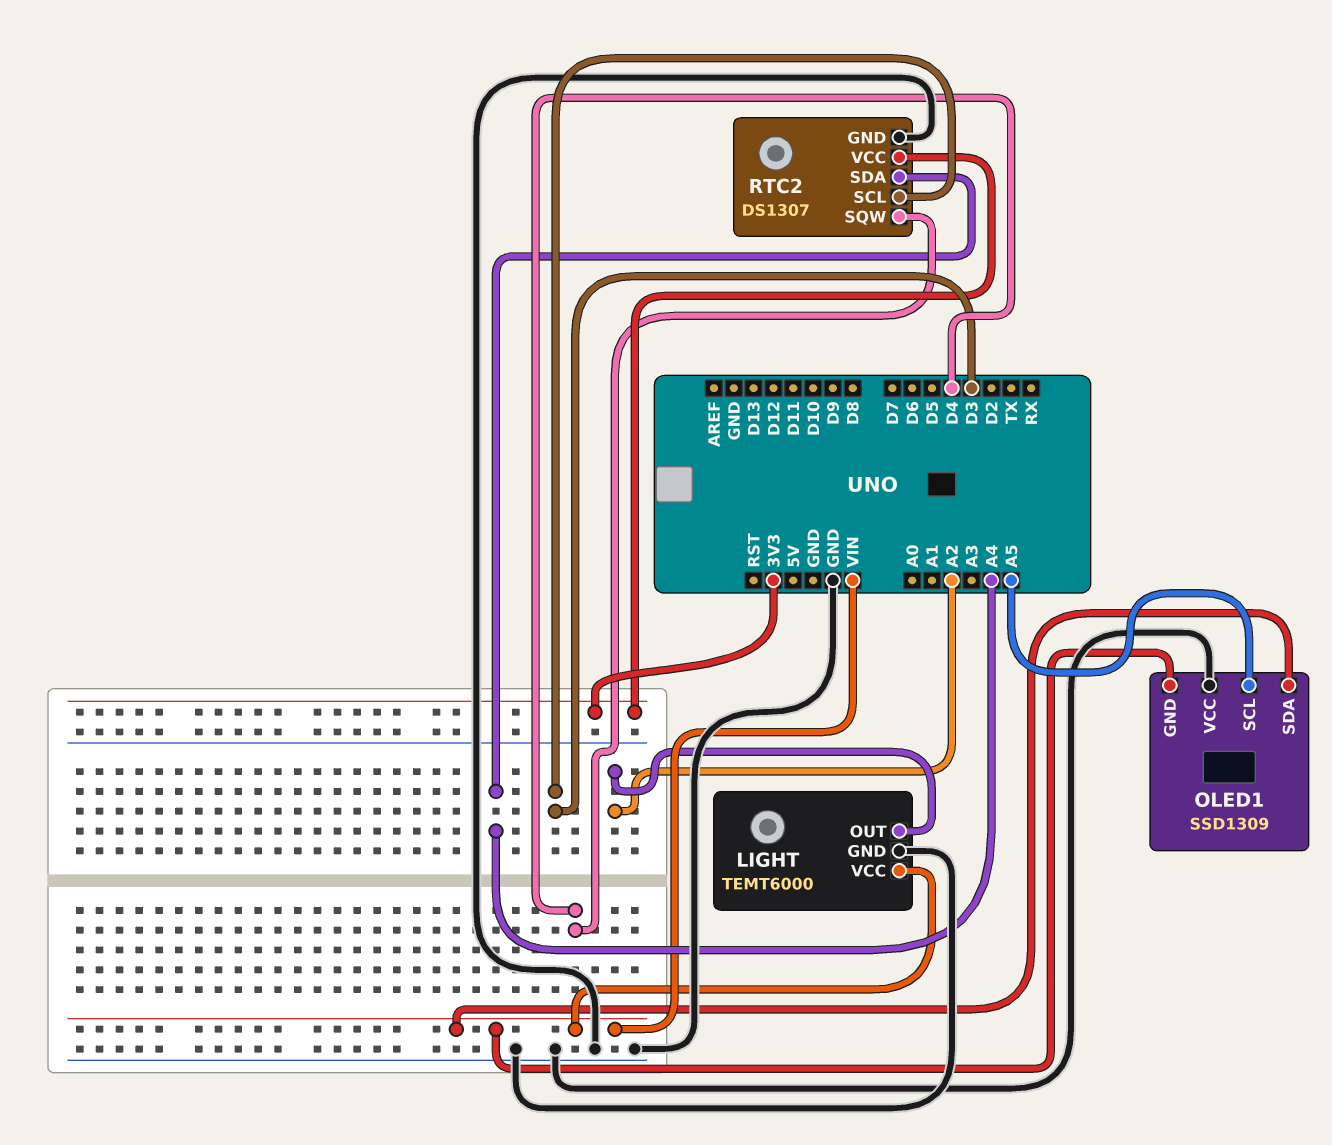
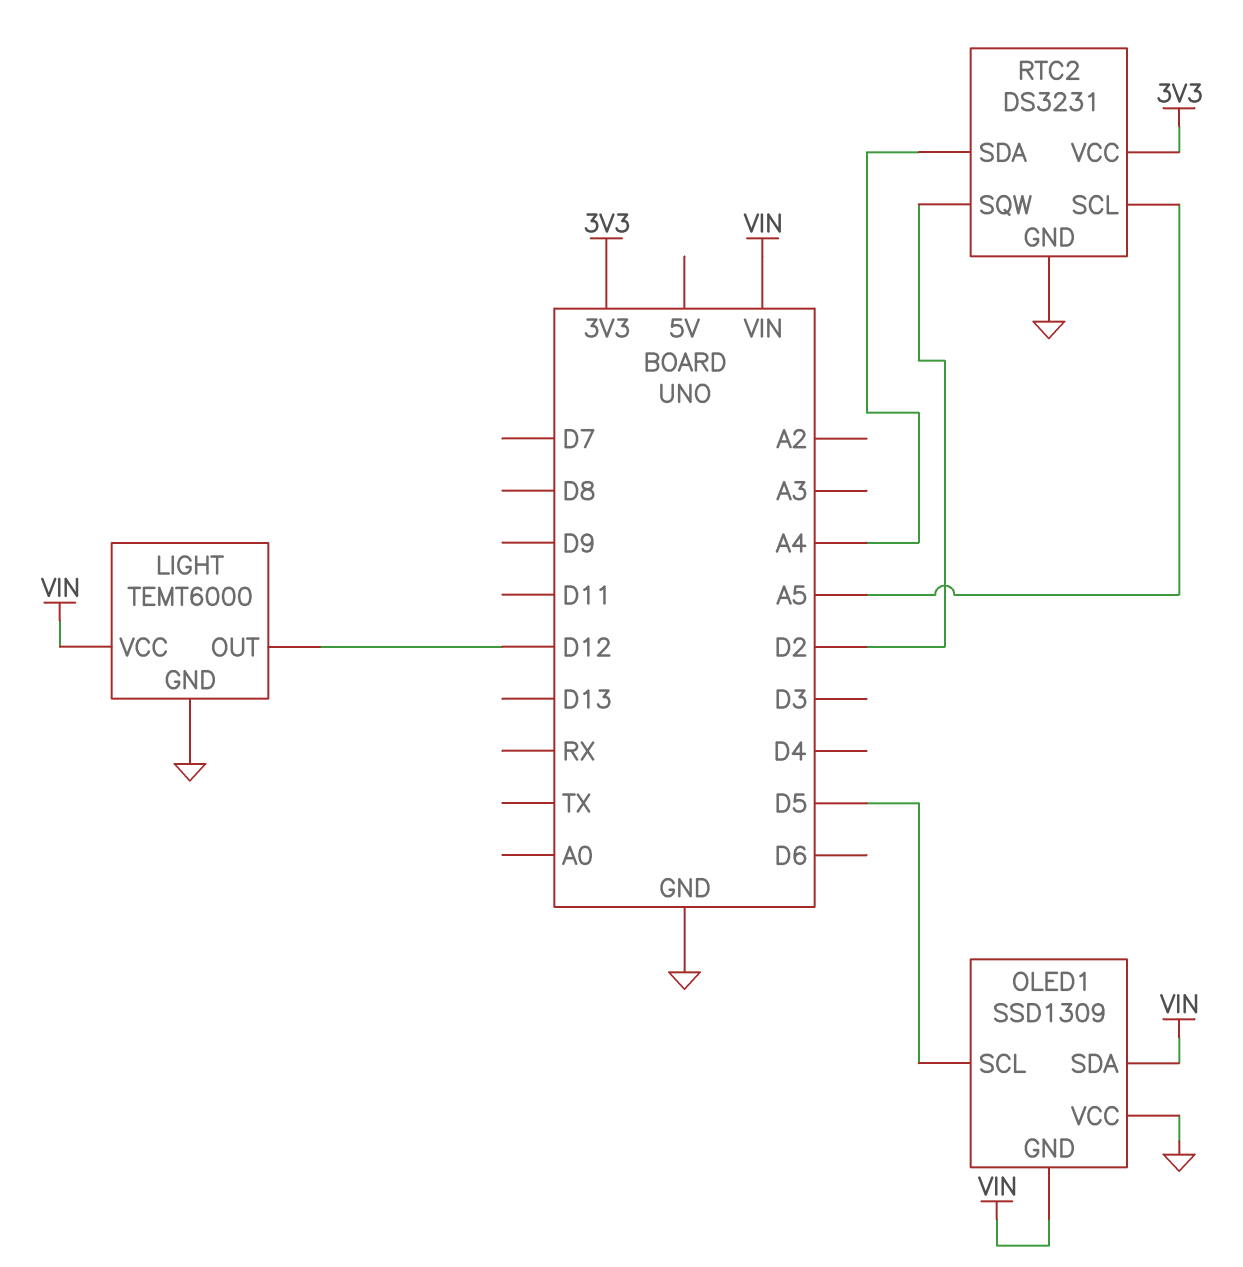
LIGHT pin OUT: A2 -> D12
OLED1 pin SCL: A5 -> D5
RTC2: DS1307 -> DS3231
RTC2 pin SCL: D3 -> A5
RTC2 pin SQW: D4 -> D2

